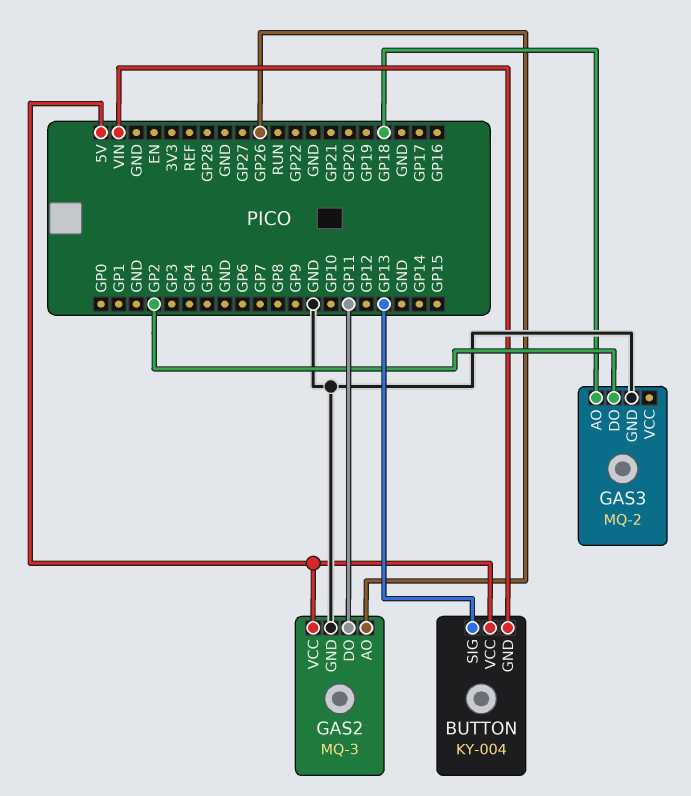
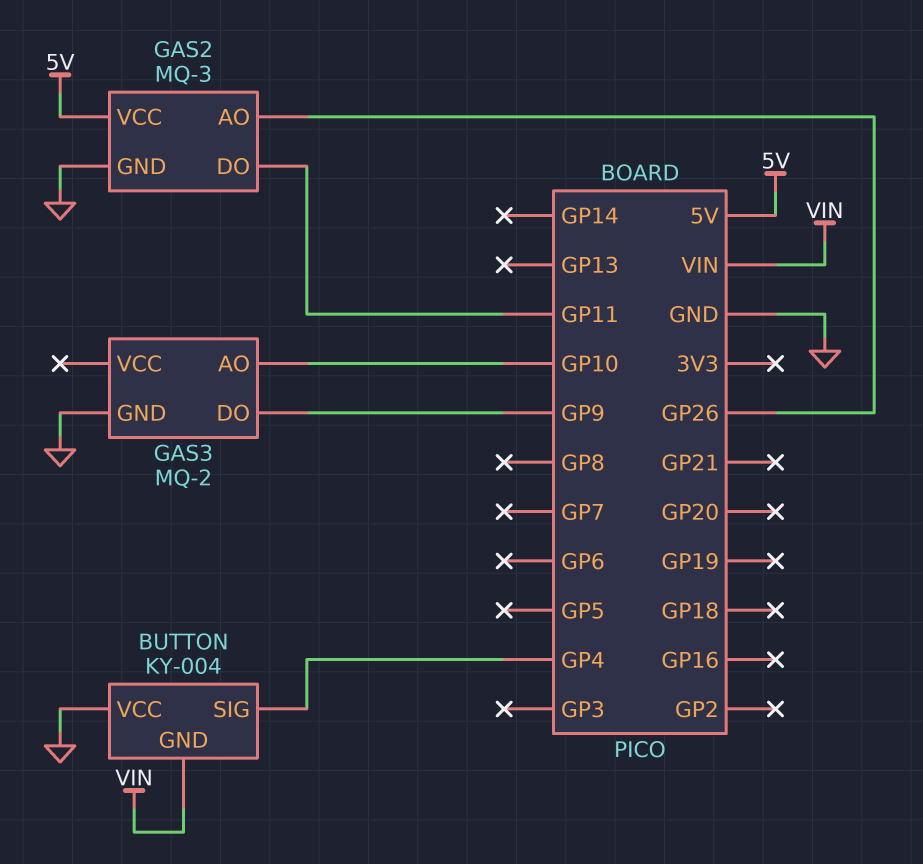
BUTTON pin SIG: GP13 -> GP4
BUTTON pin VCC: 5V -> GND
GAS3 pin AO: GP18 -> GP10
GAS3 pin DO: GP2 -> GP9

